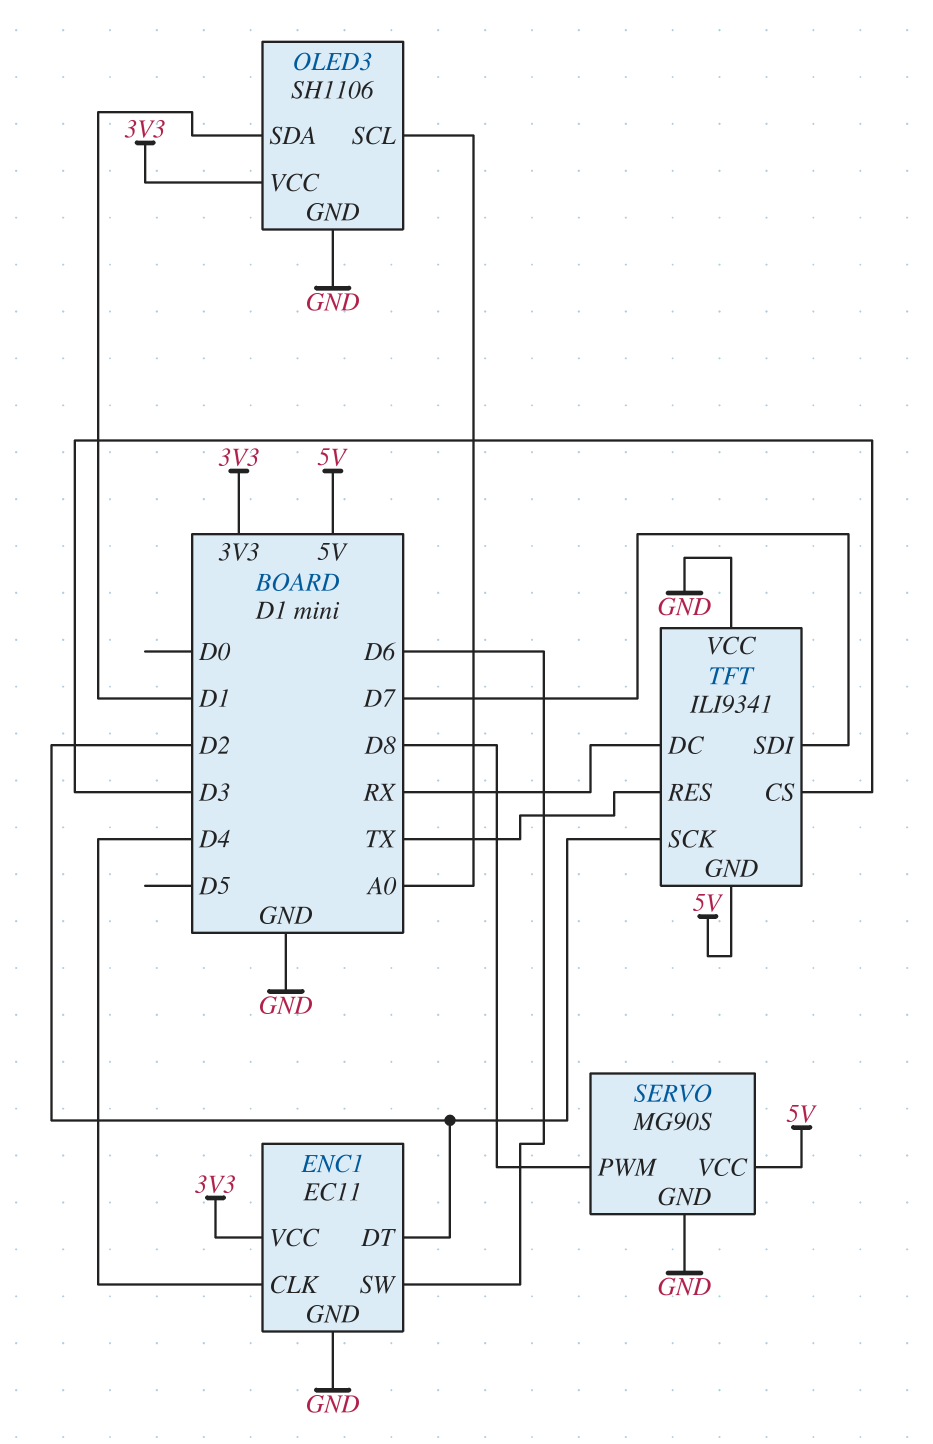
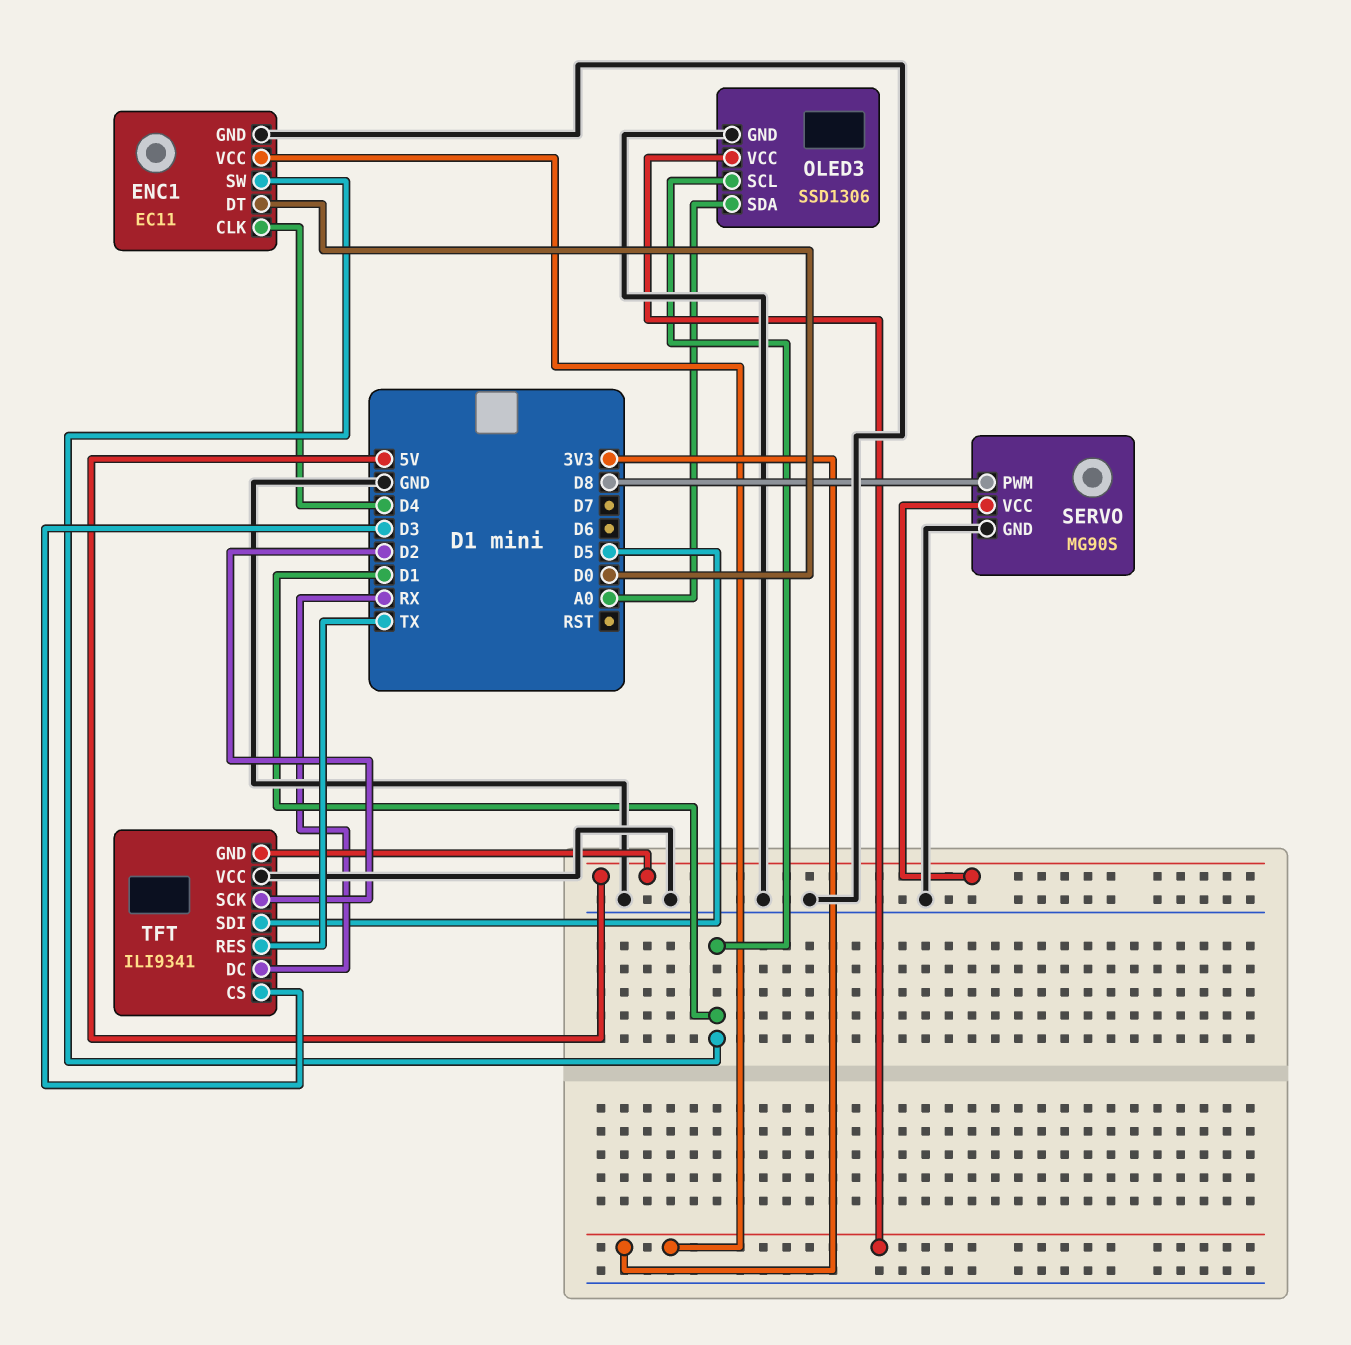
ENC1 pin DT: D2 -> D0
ENC1 pin SW: D6 -> D1
OLED3: SH1106 -> SSD1306
OLED3 pin SCL: A0 -> D1
OLED3 pin SDA: D1 -> A0
TFT pin SDI: D7 -> D5

